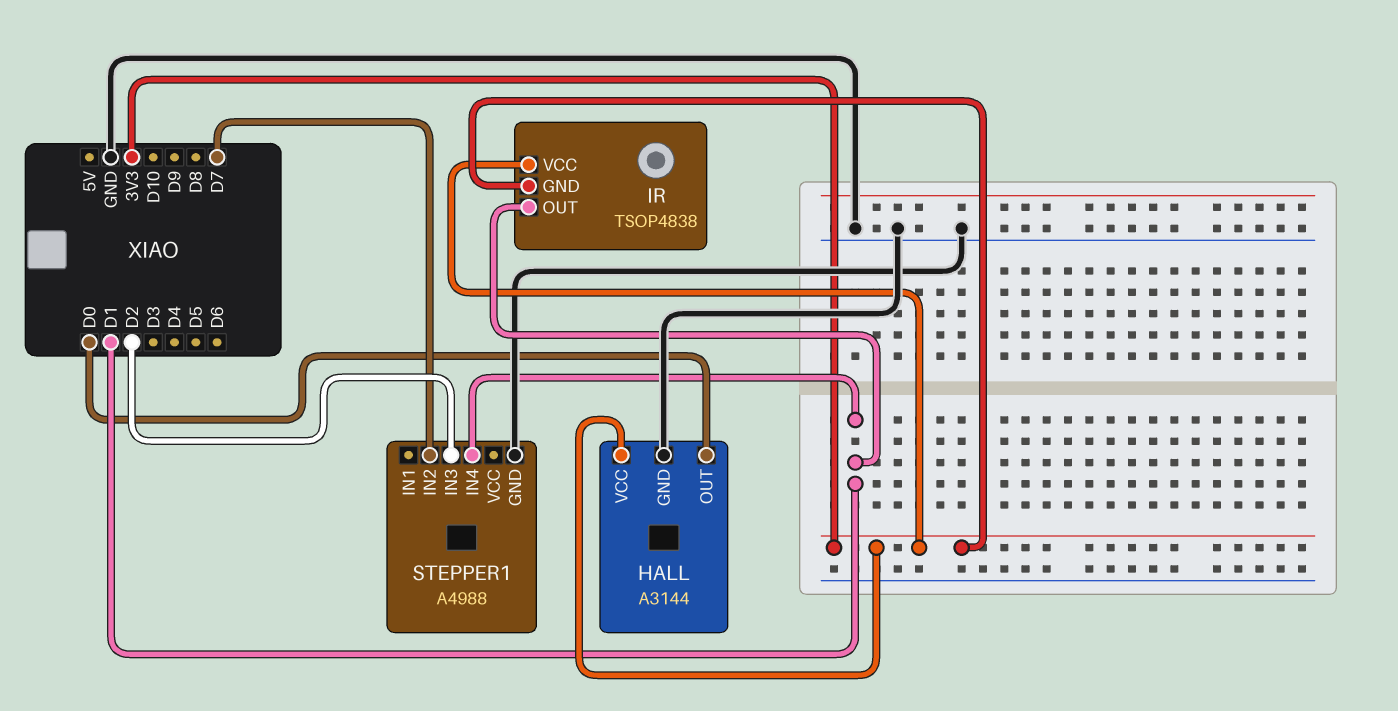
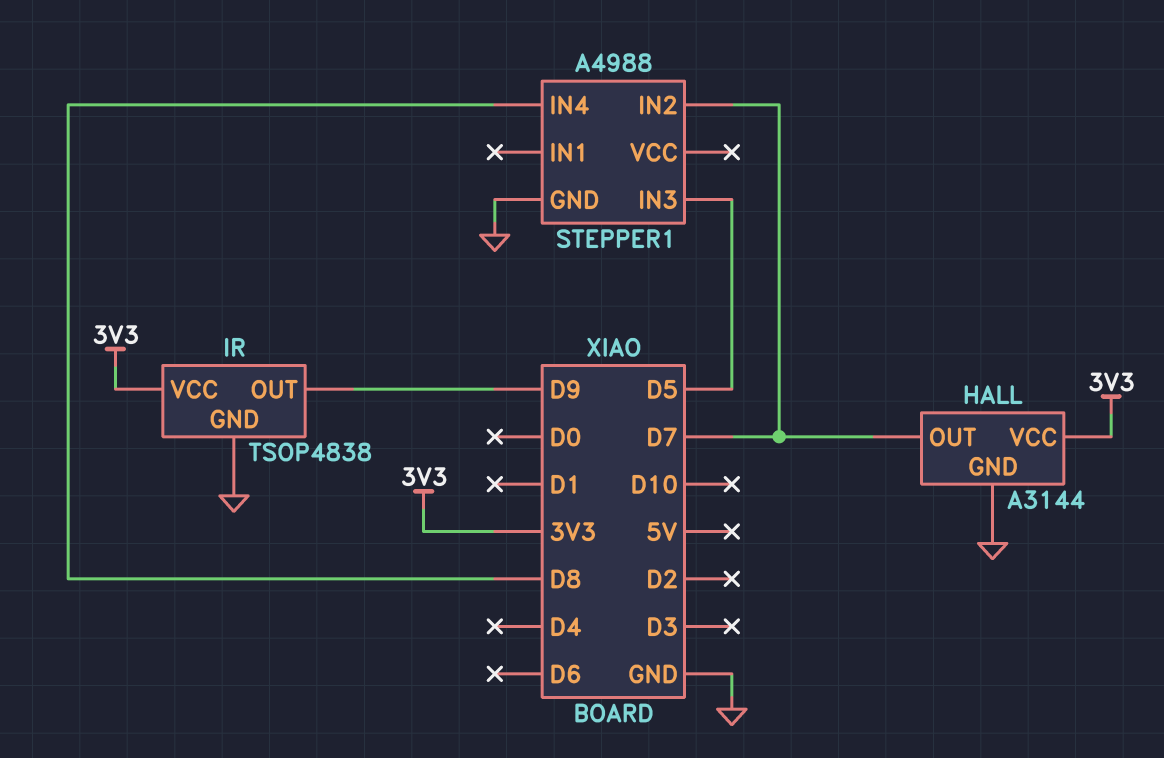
HALL pin OUT: D0 -> D7
IR pin GND: 3V3 -> GND
IR pin OUT: D1 -> D9
STEPPER1 pin IN3: D2 -> D5
STEPPER1 pin IN4: D1 -> D8

